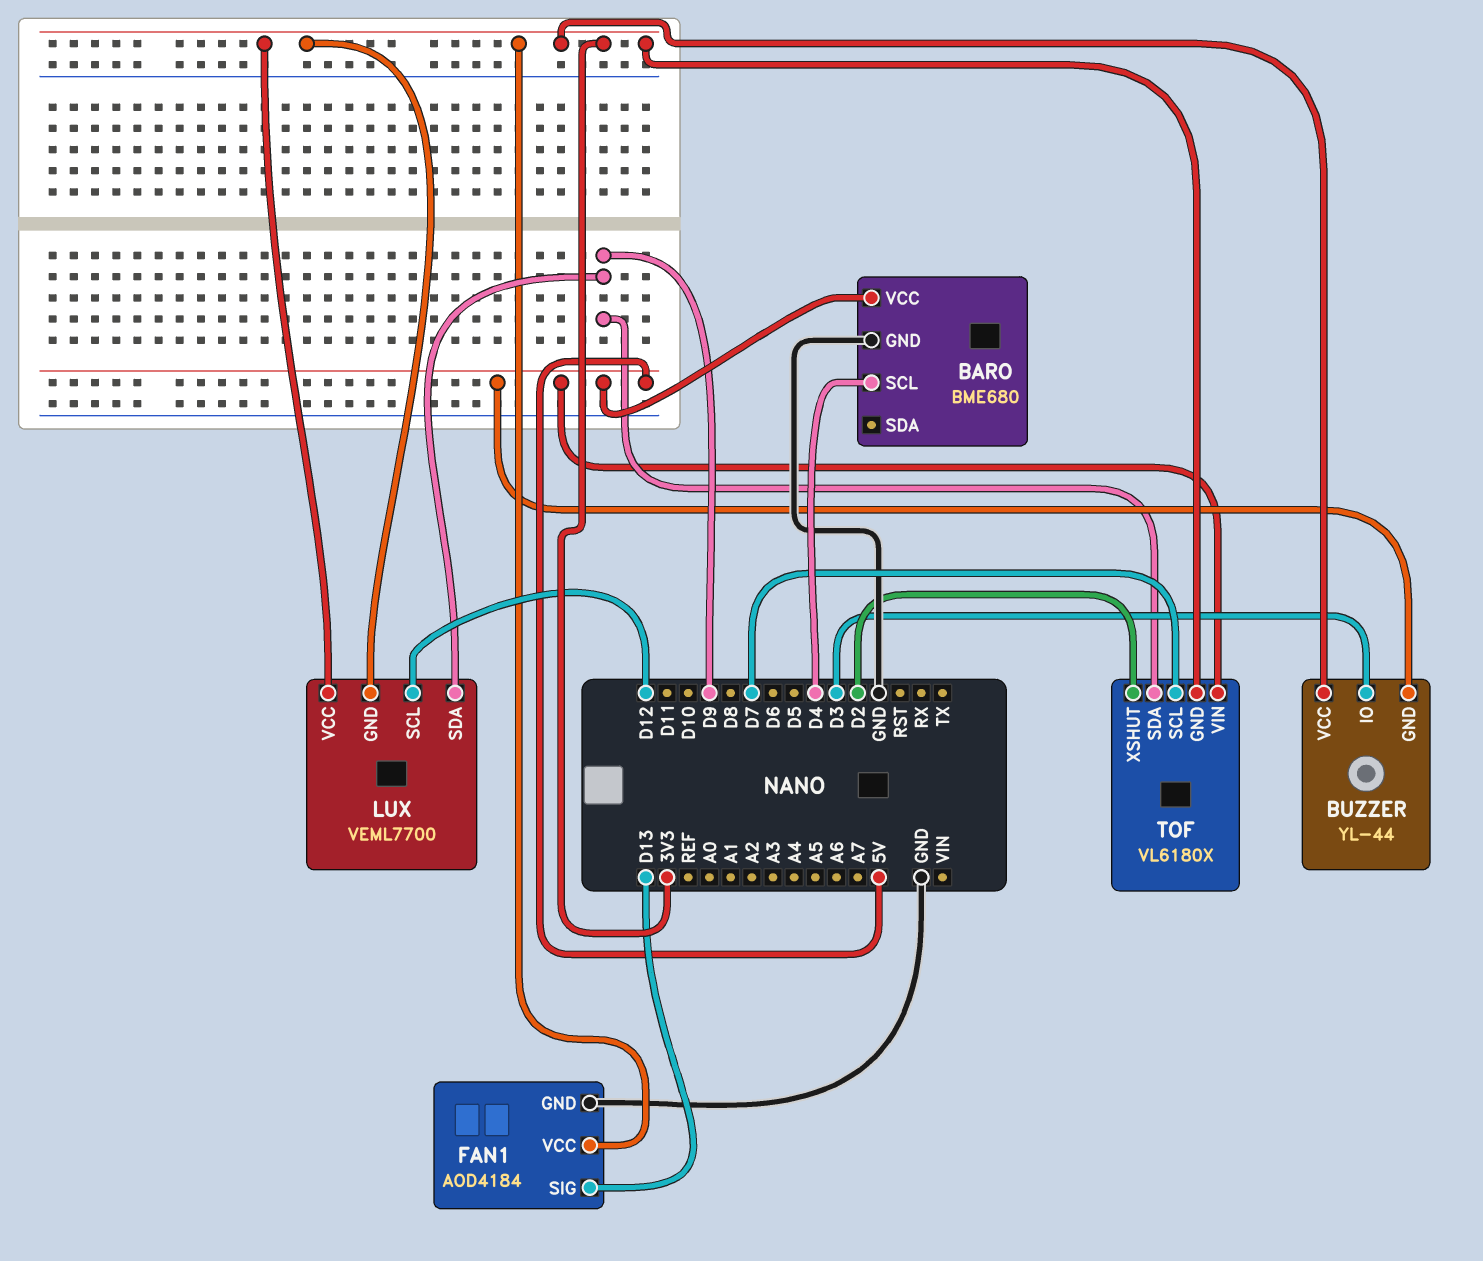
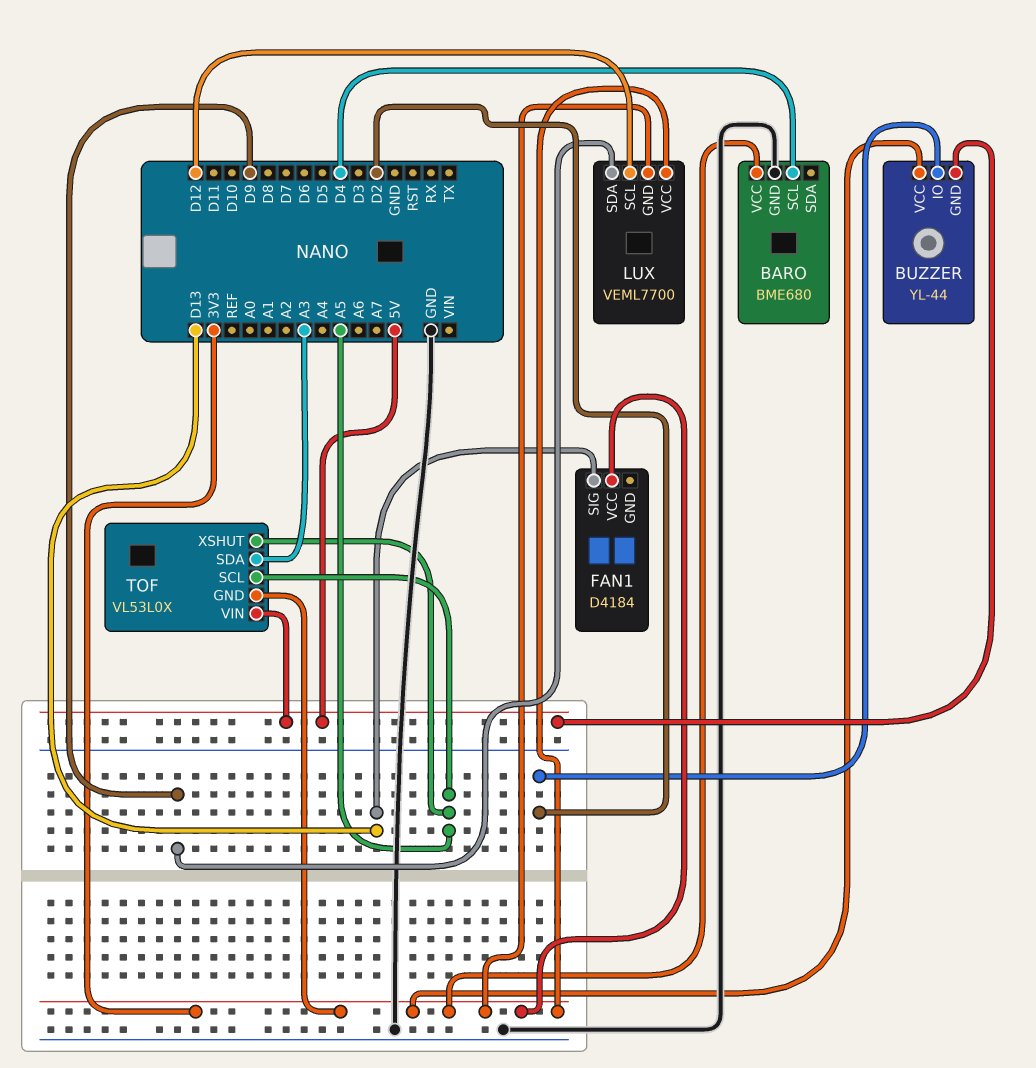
BARO pin VCC: 5V -> 3V3
BUZZER pin IO: D3 -> D2
FAN1: AOD4184 -> D4184
FAN1 pin GND: GND -> none
TOF: VL6180X -> VL53L0X
TOF pin SCL: D7 -> A5
TOF pin SDA: D9 -> A3
TOF pin XSHUT: D2 -> A5

